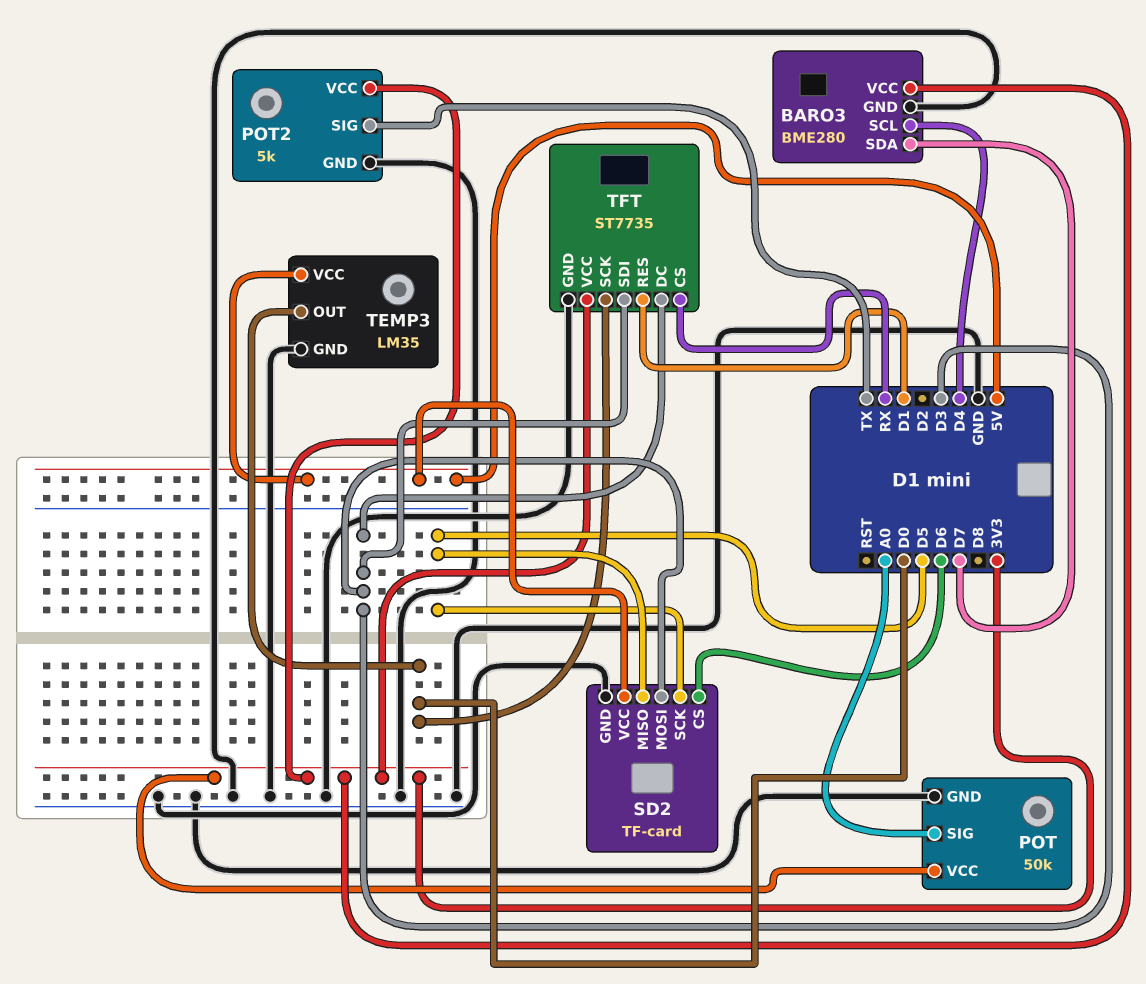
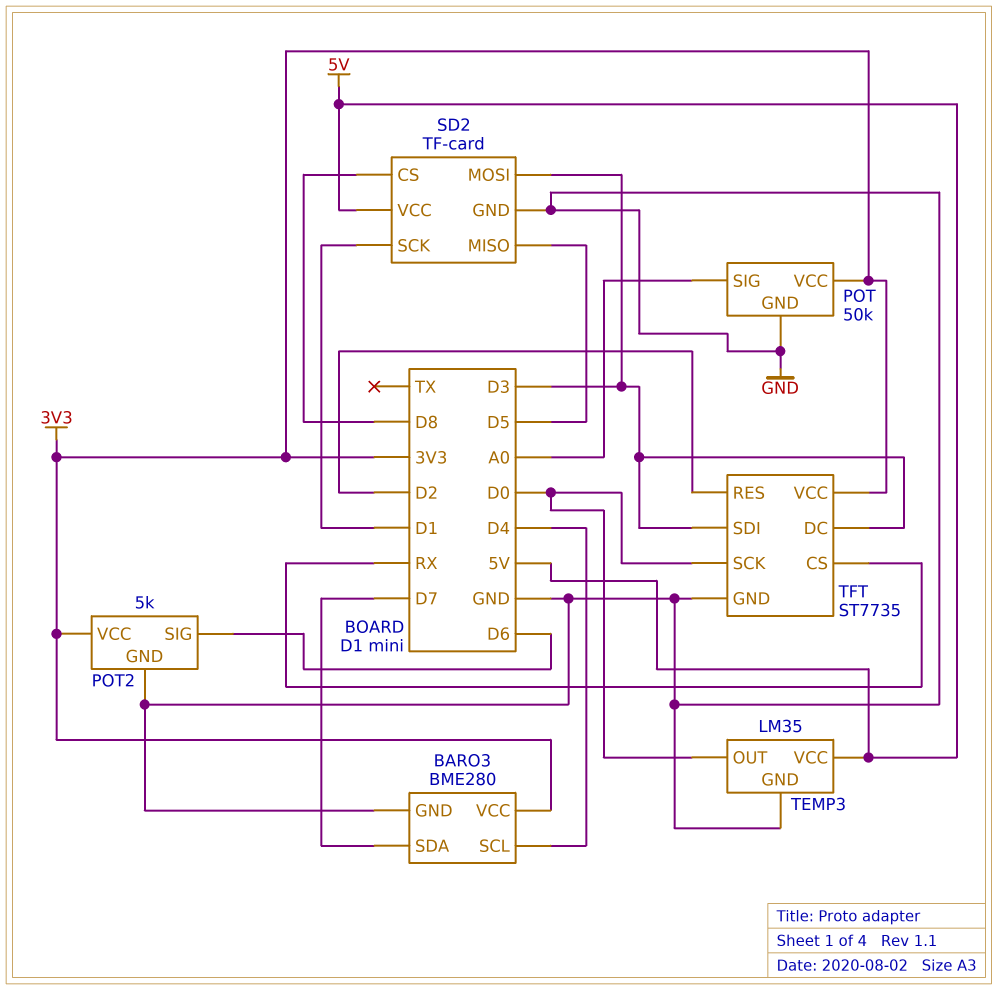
POT2 pin SIG: TX -> D6
SD2 pin CS: D6 -> D8
SD2 pin SCK: D5 -> D1
TFT pin RES: D1 -> D2

